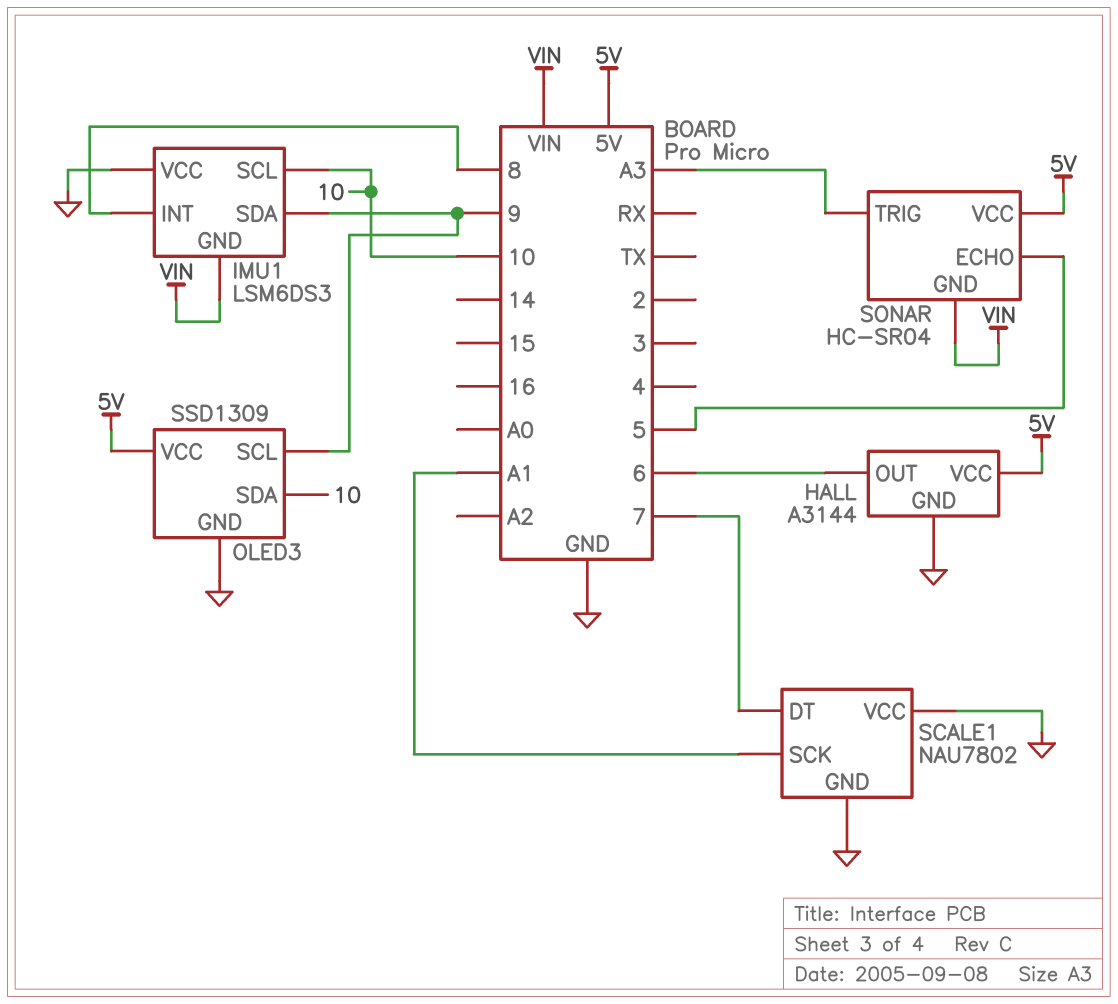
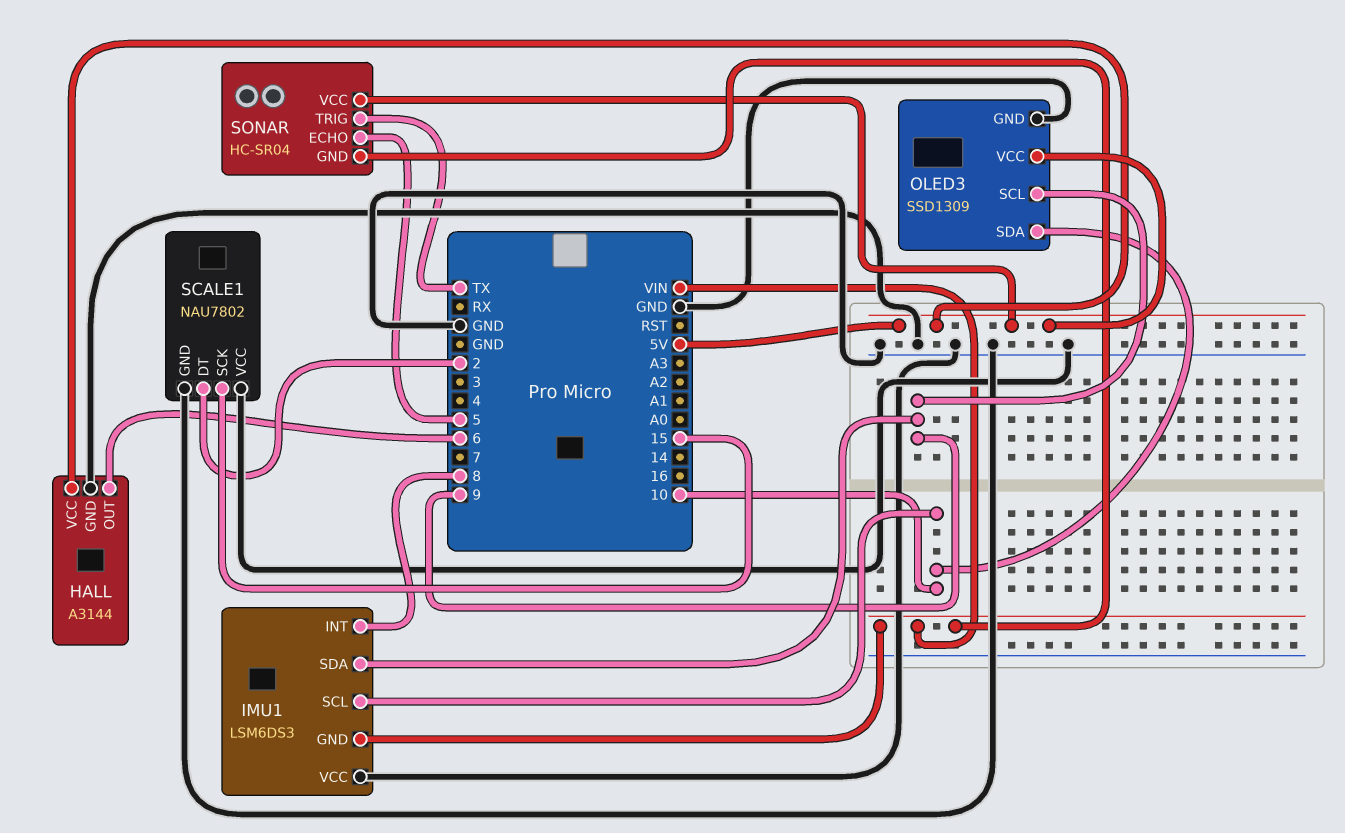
SCALE1 pin DT: 7 -> 2
SCALE1 pin SCK: A1 -> 15
SONAR pin TRIG: A3 -> TX

